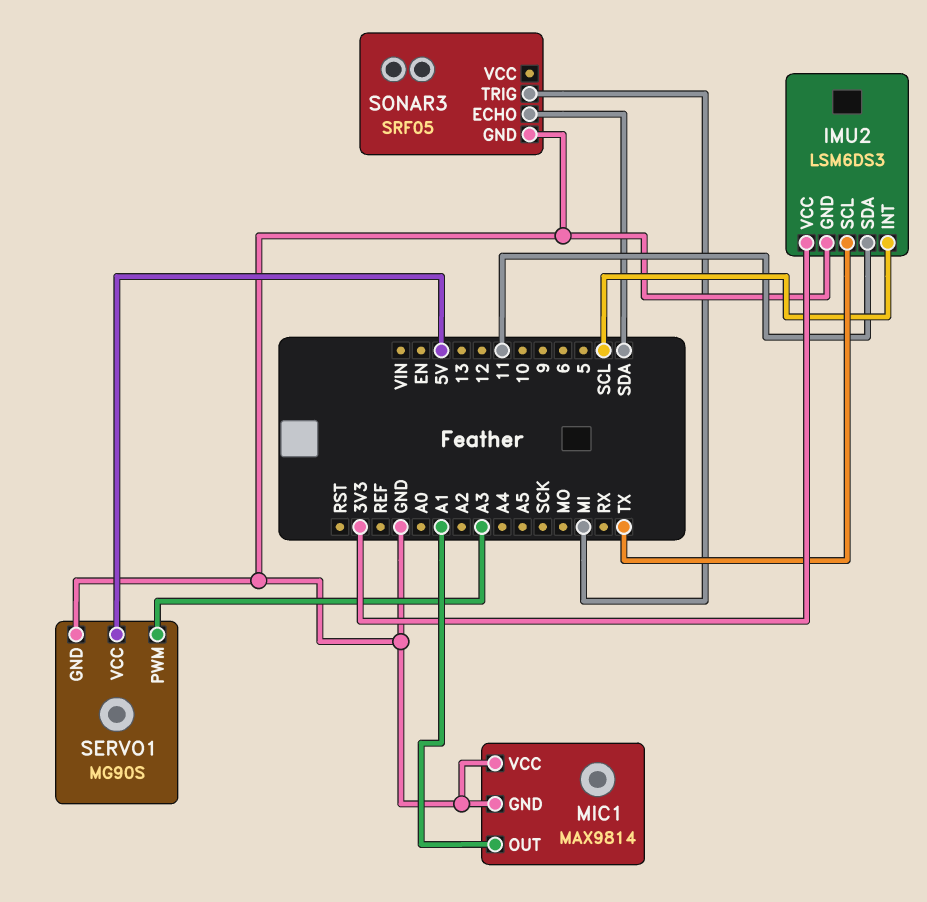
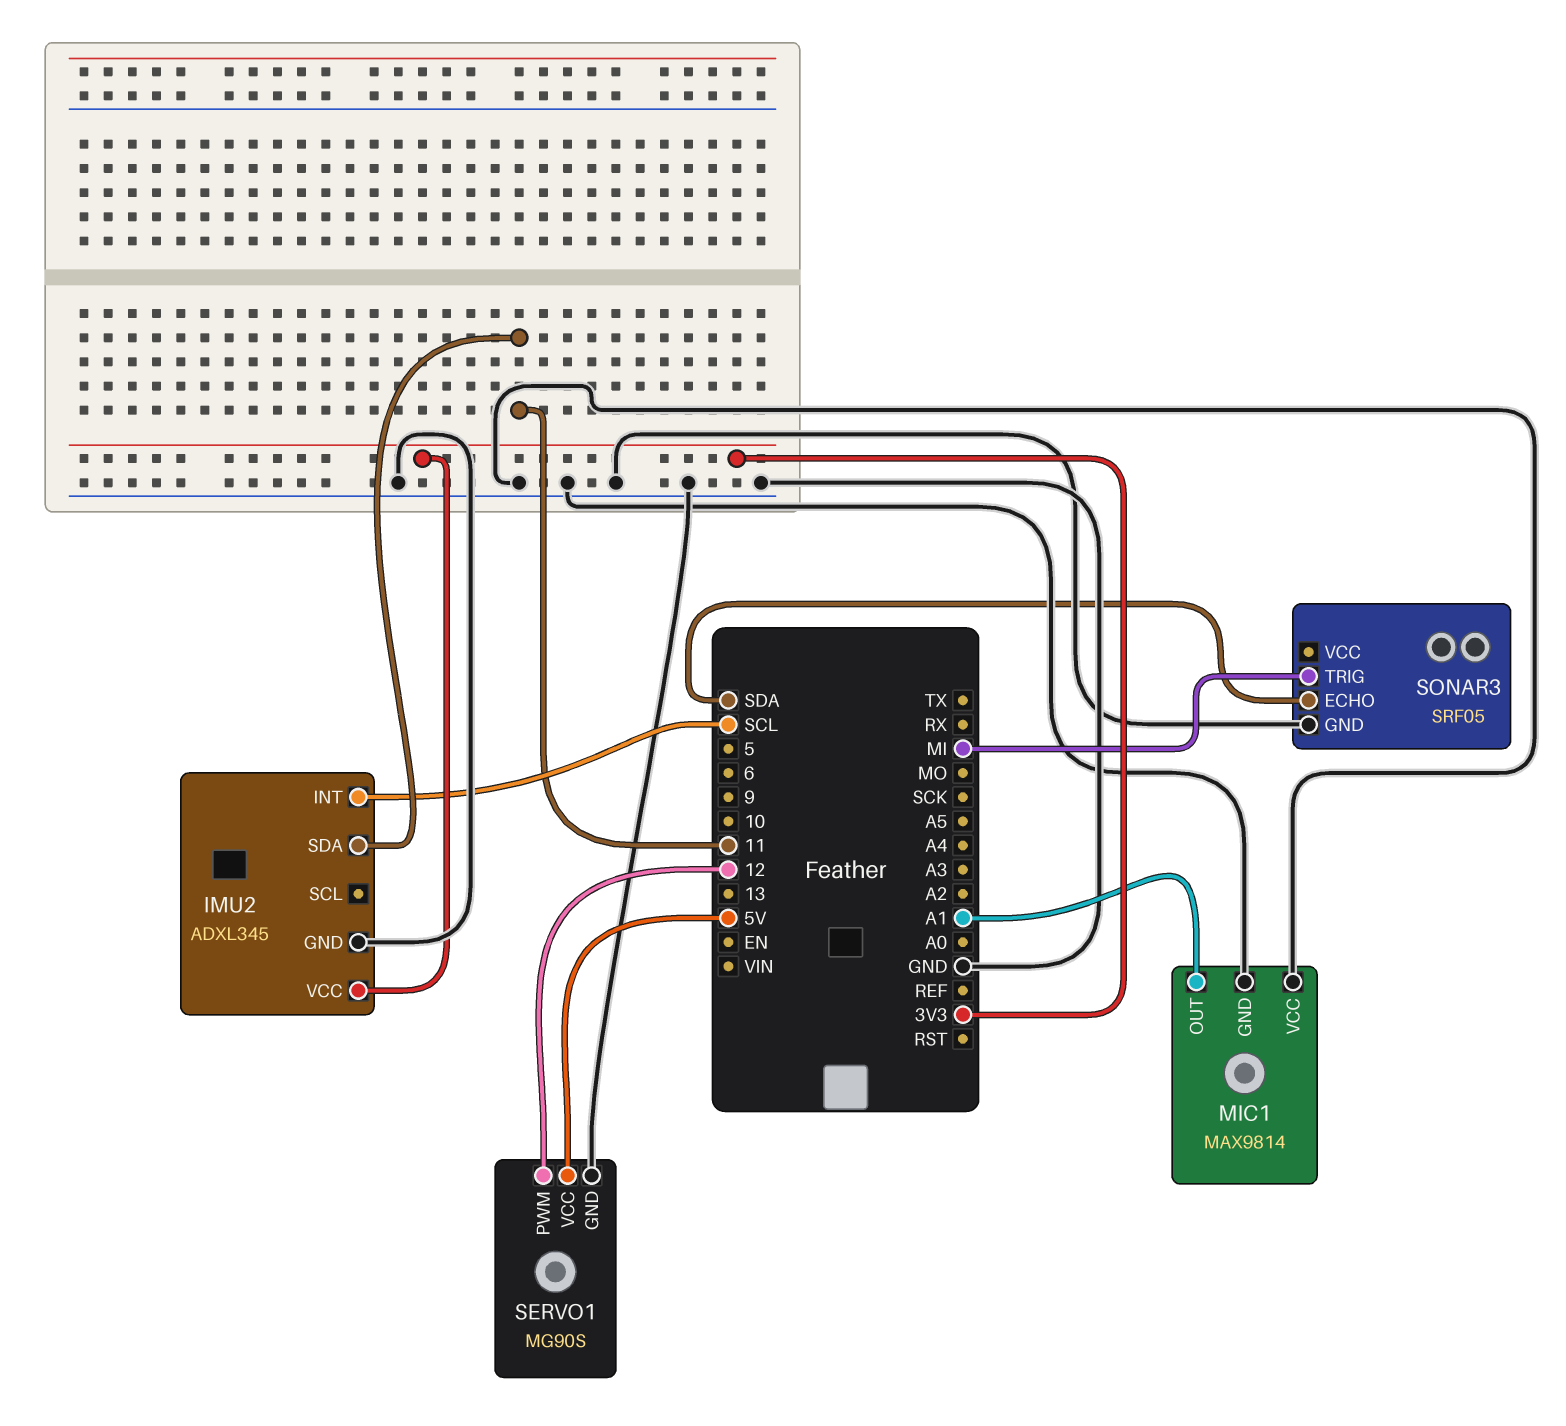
IMU2: LSM6DS3 -> ADXL345
IMU2 pin SCL: TX -> none
SERVO1 pin PWM: A3 -> 12

